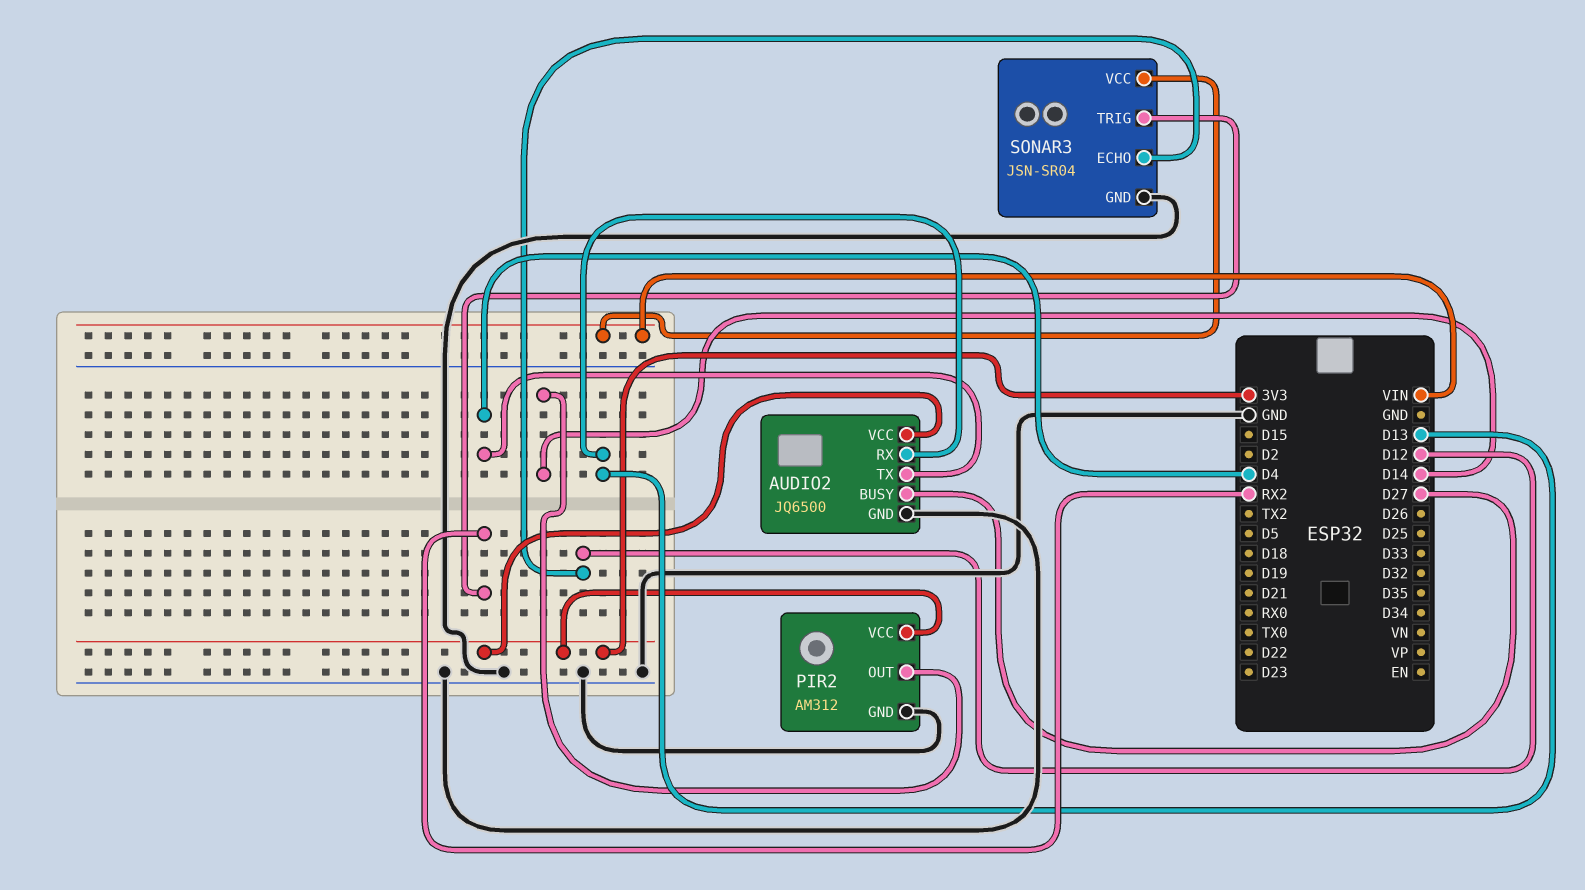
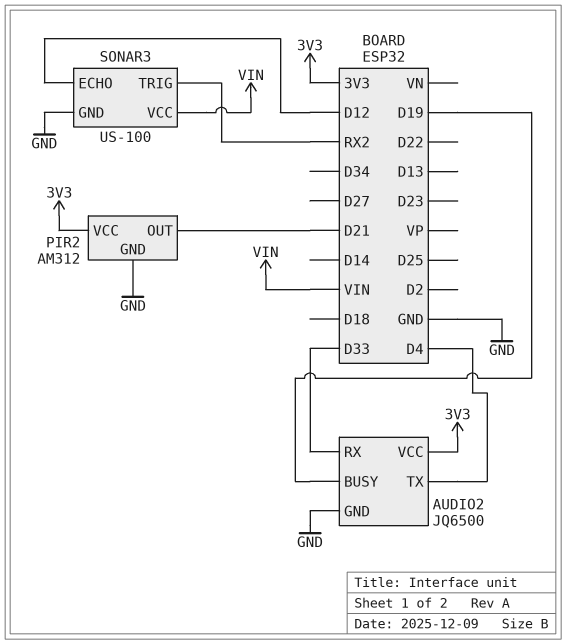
AUDIO2 pin BUSY: D27 -> D19
AUDIO2 pin RX: D13 -> D33
PIR2 pin OUT: D14 -> D21
SONAR3: JSN-SR04 -> US-100

